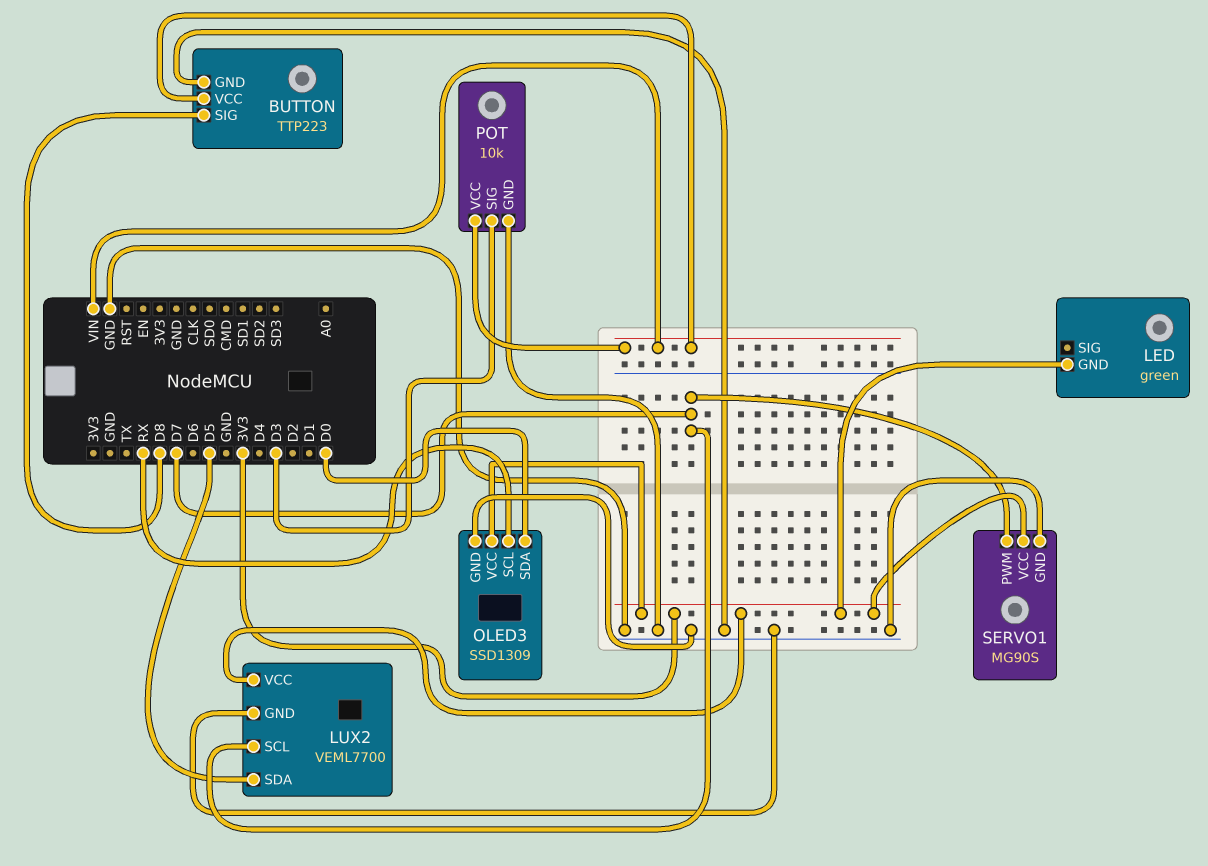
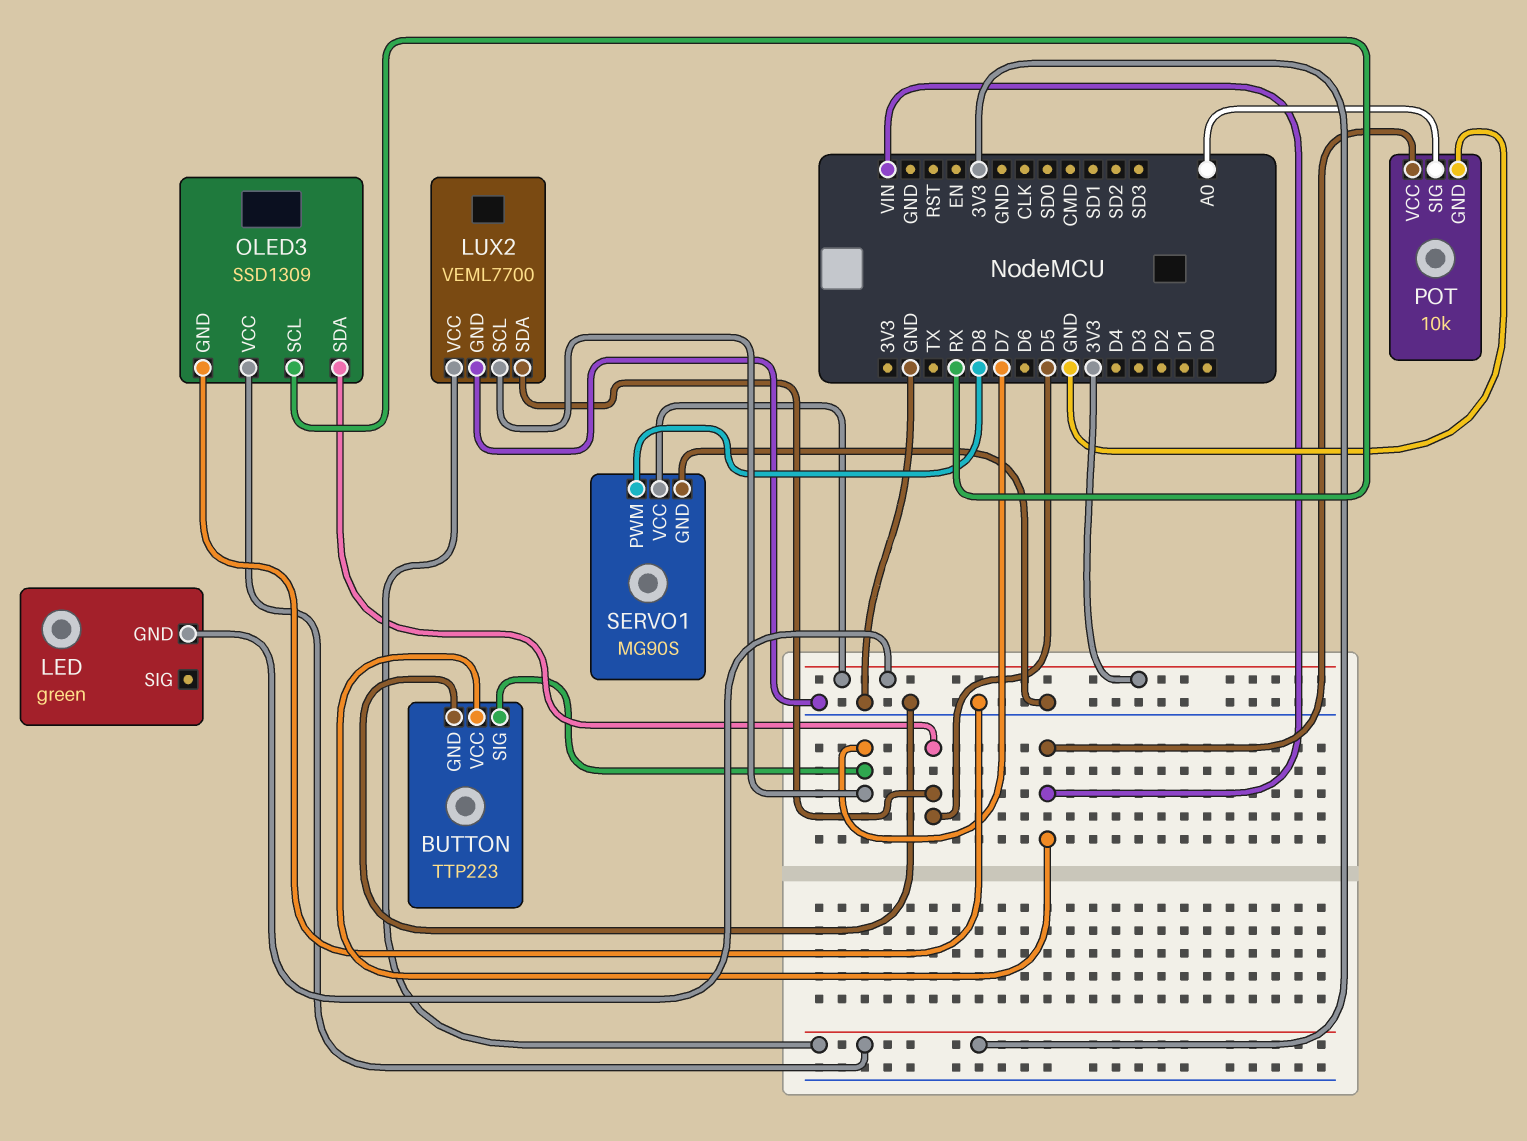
BUTTON pin SIG: D8 -> D7
OLED3 pin SDA: D0 -> D5
POT pin SIG: D3 -> A0
SERVO1 pin PWM: D7 -> D8

